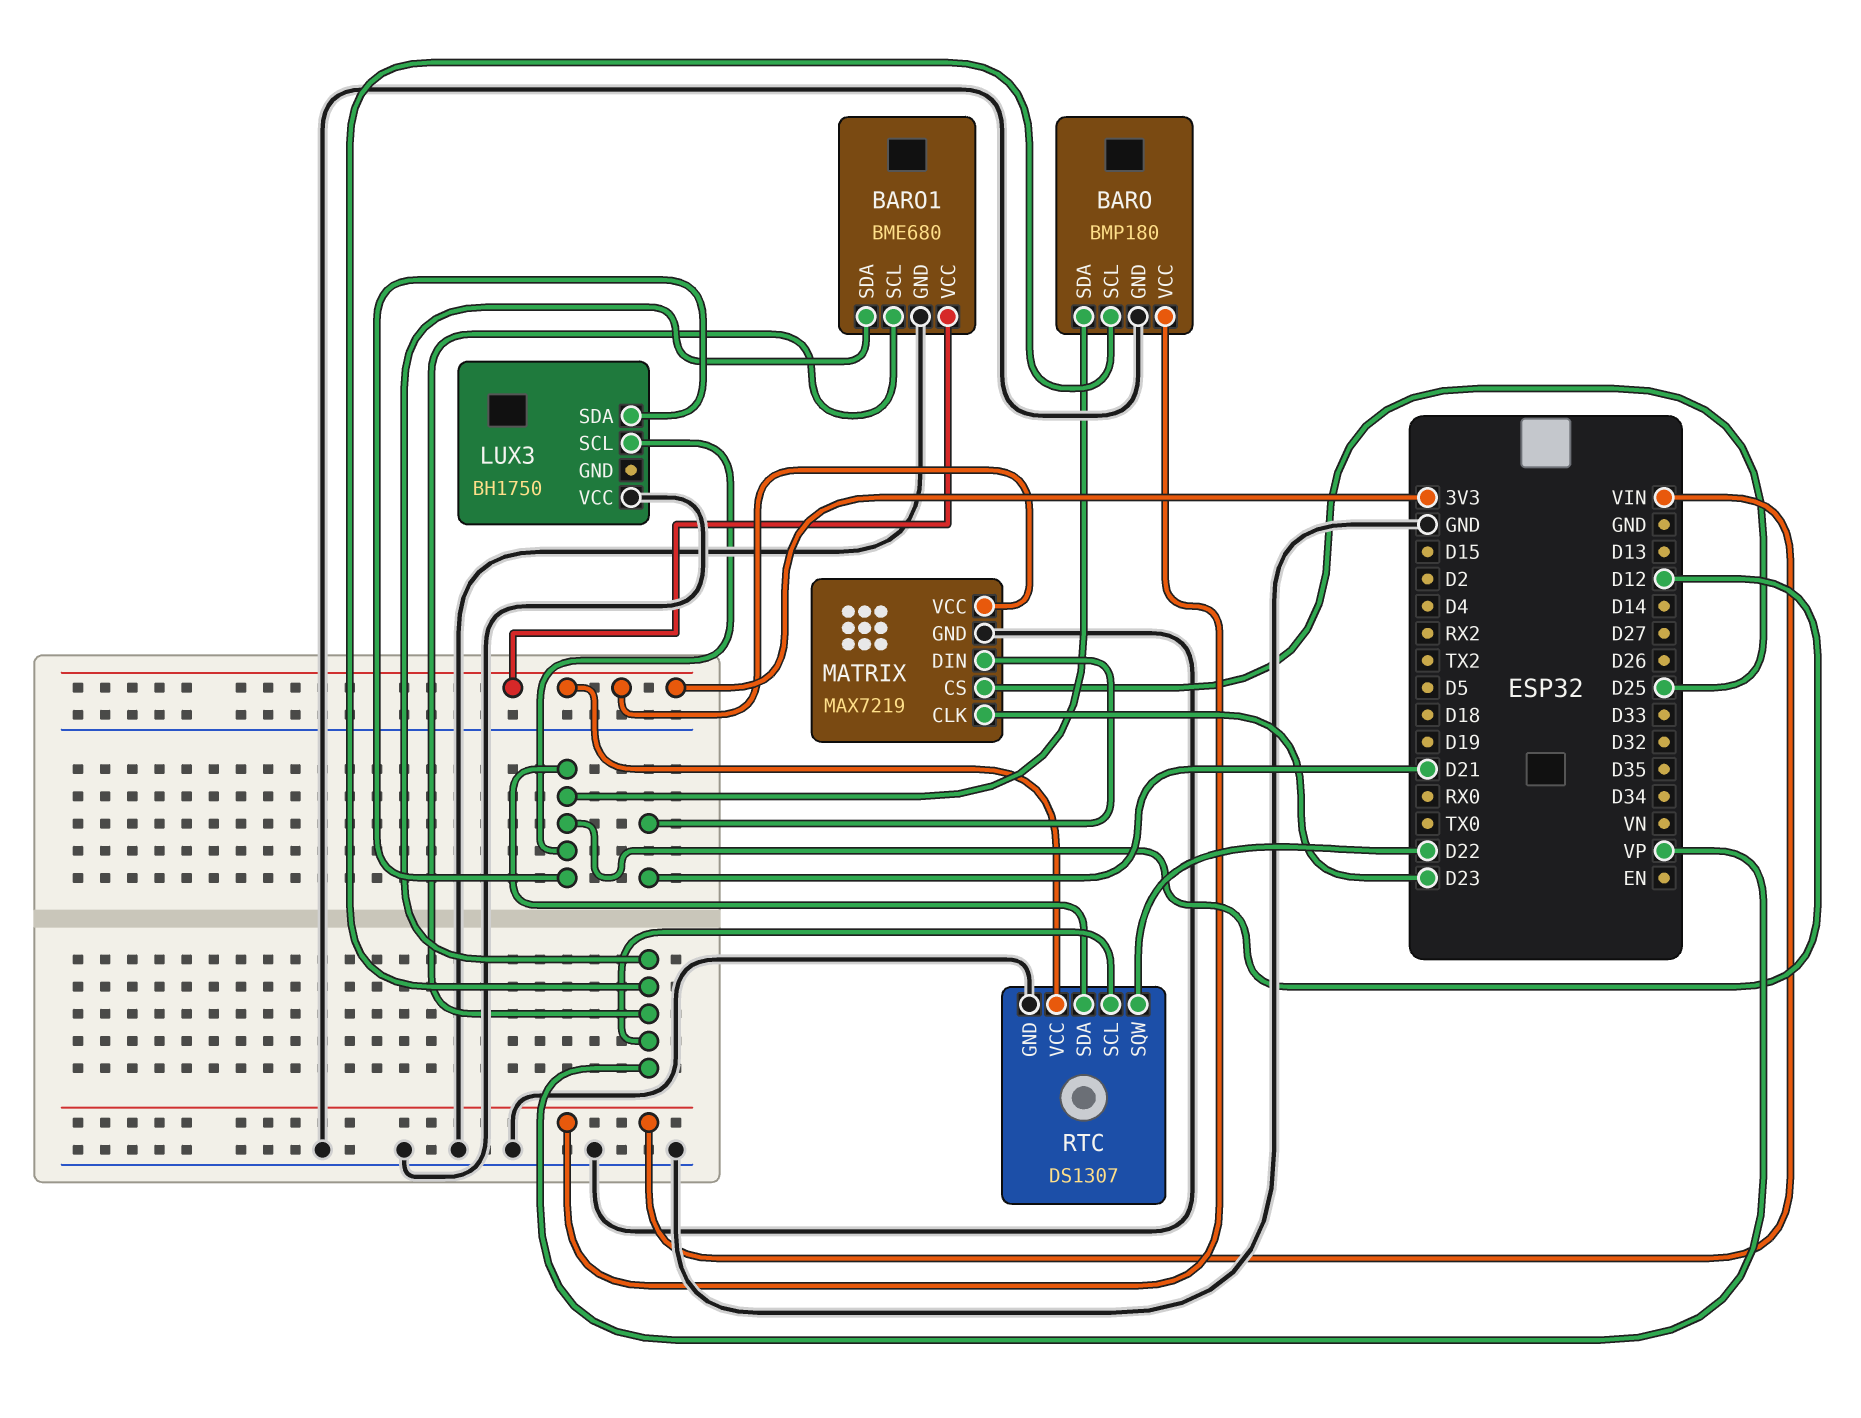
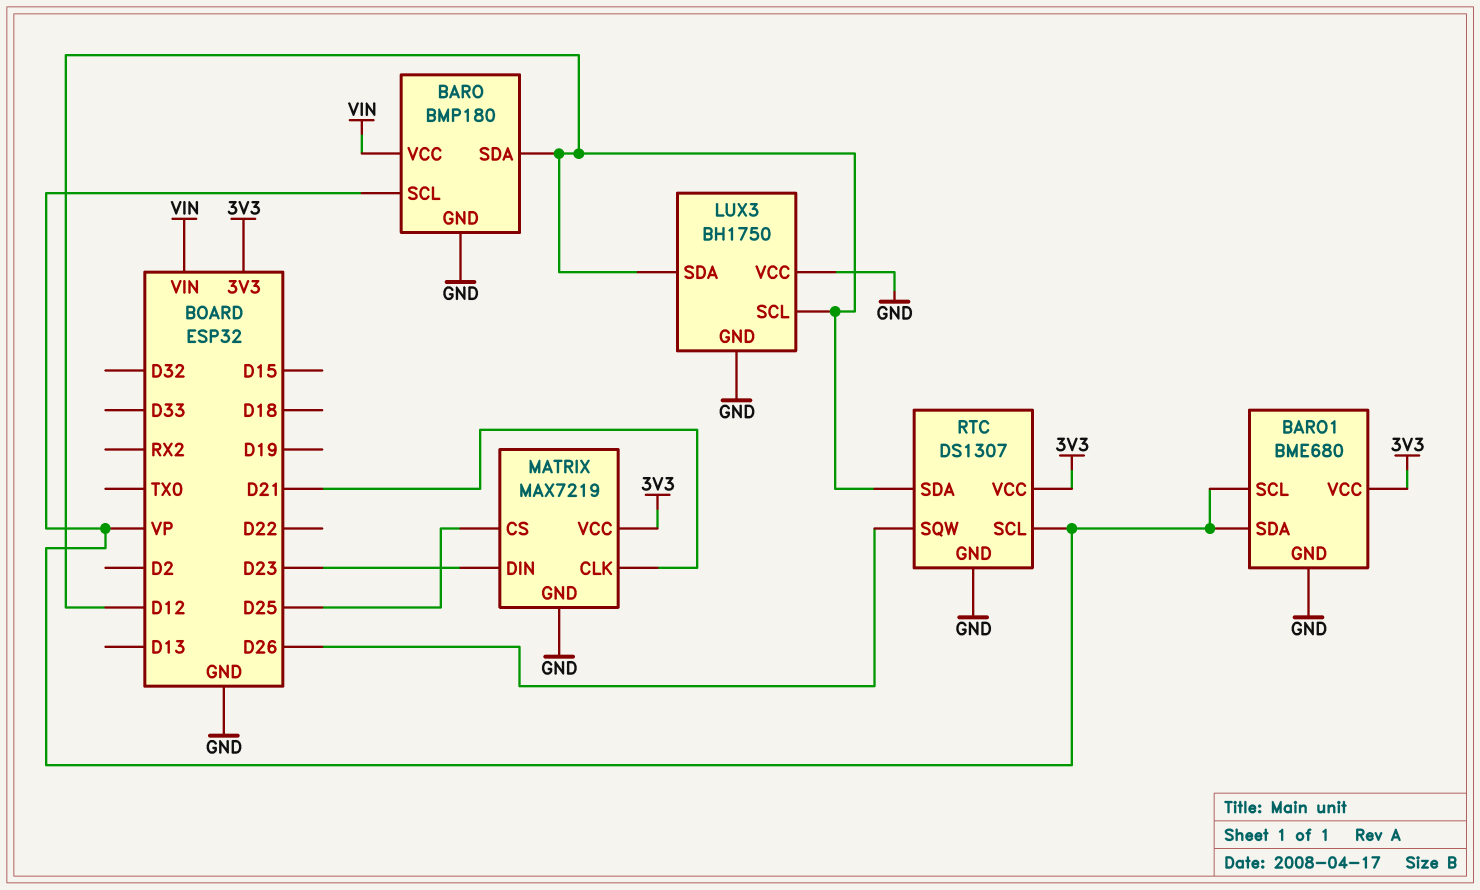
LUX3 pin GND: none -> GND
MATRIX pin CLK: D23 -> D21
MATRIX pin DIN: D21 -> D23
RTC pin SQW: D22 -> D26

